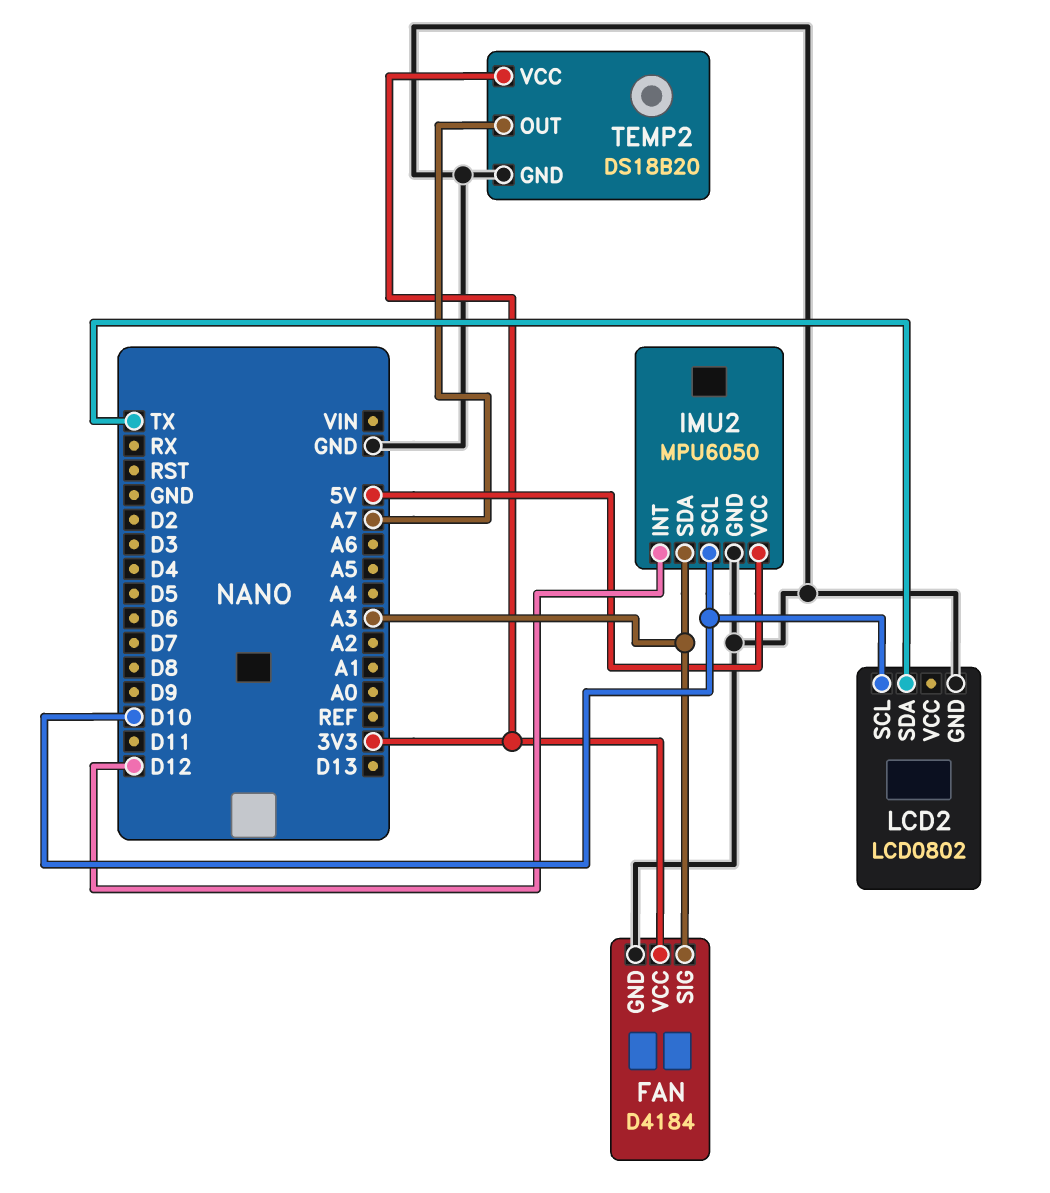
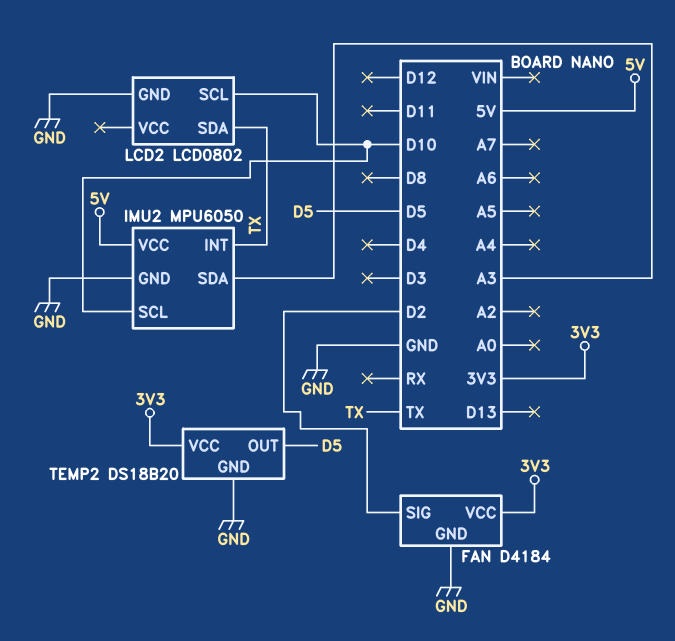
FAN pin SIG: A3 -> D2
IMU2 pin INT: D12 -> TX
TEMP2 pin OUT: A7 -> D5

